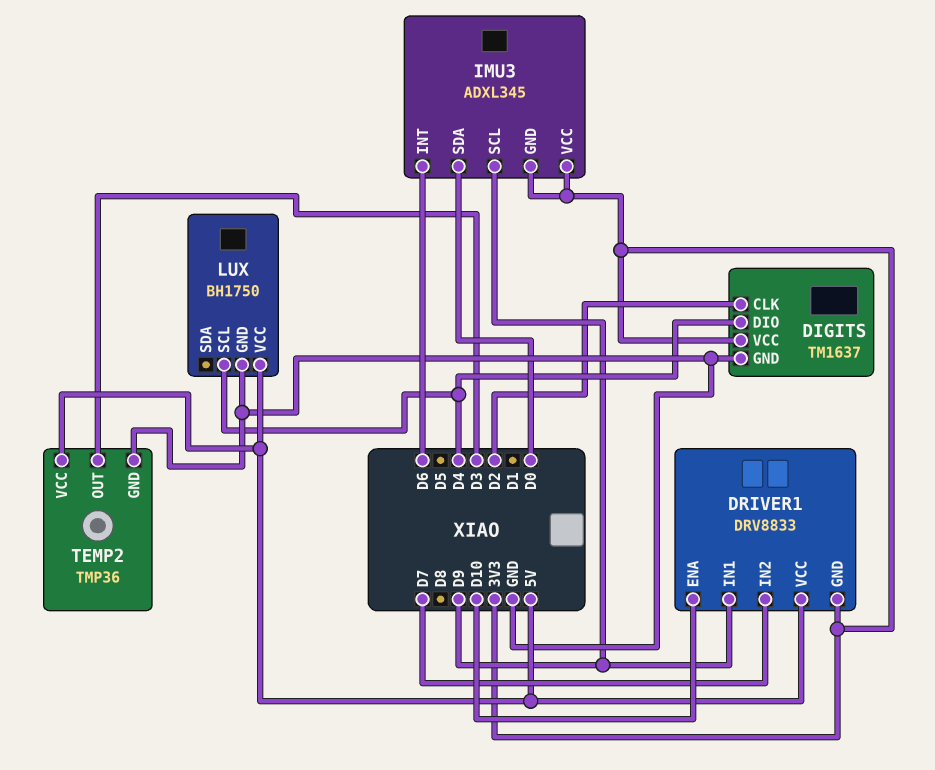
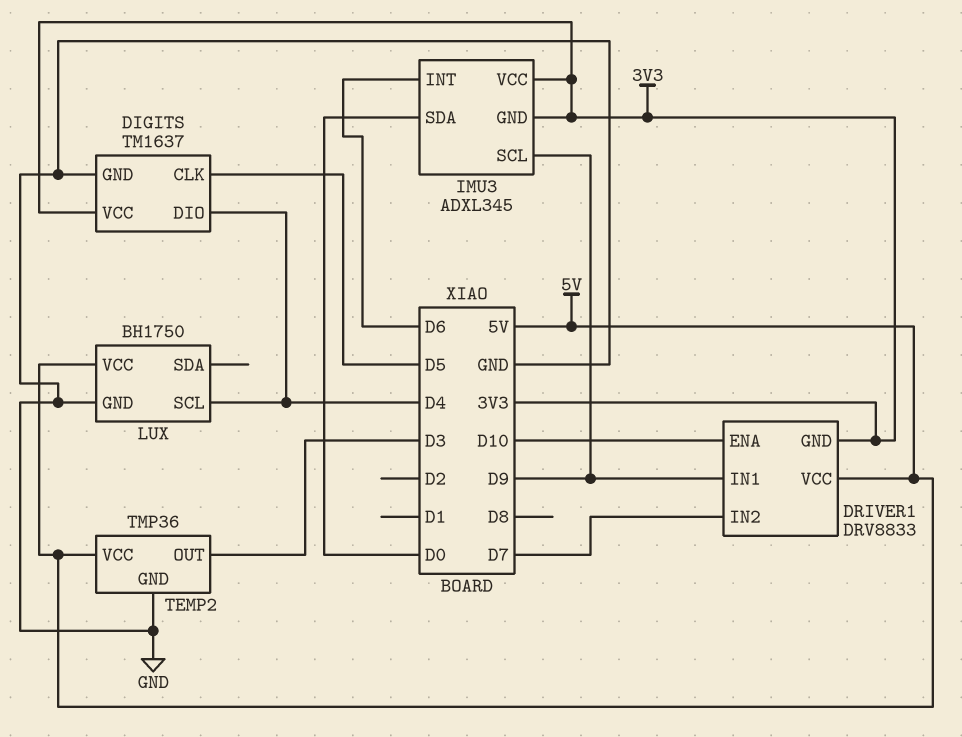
DIGITS pin CLK: D2 -> D5

